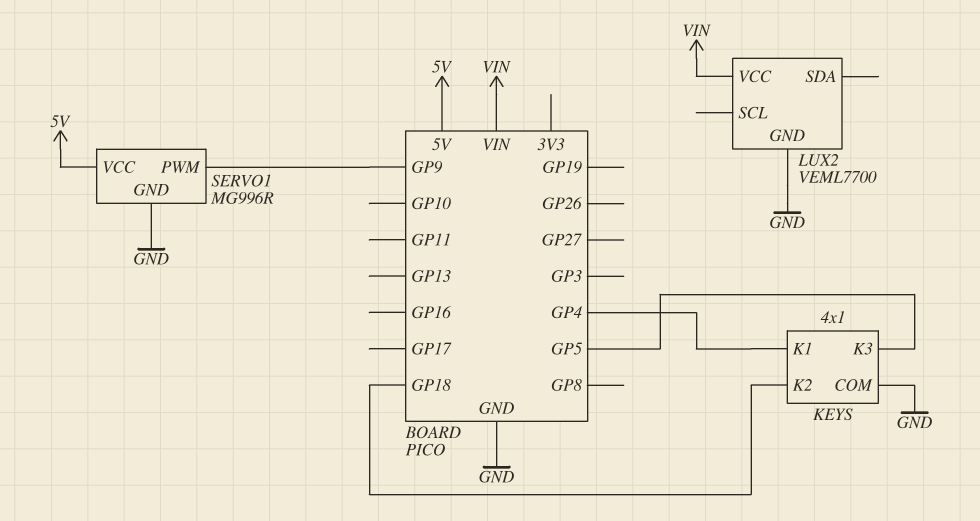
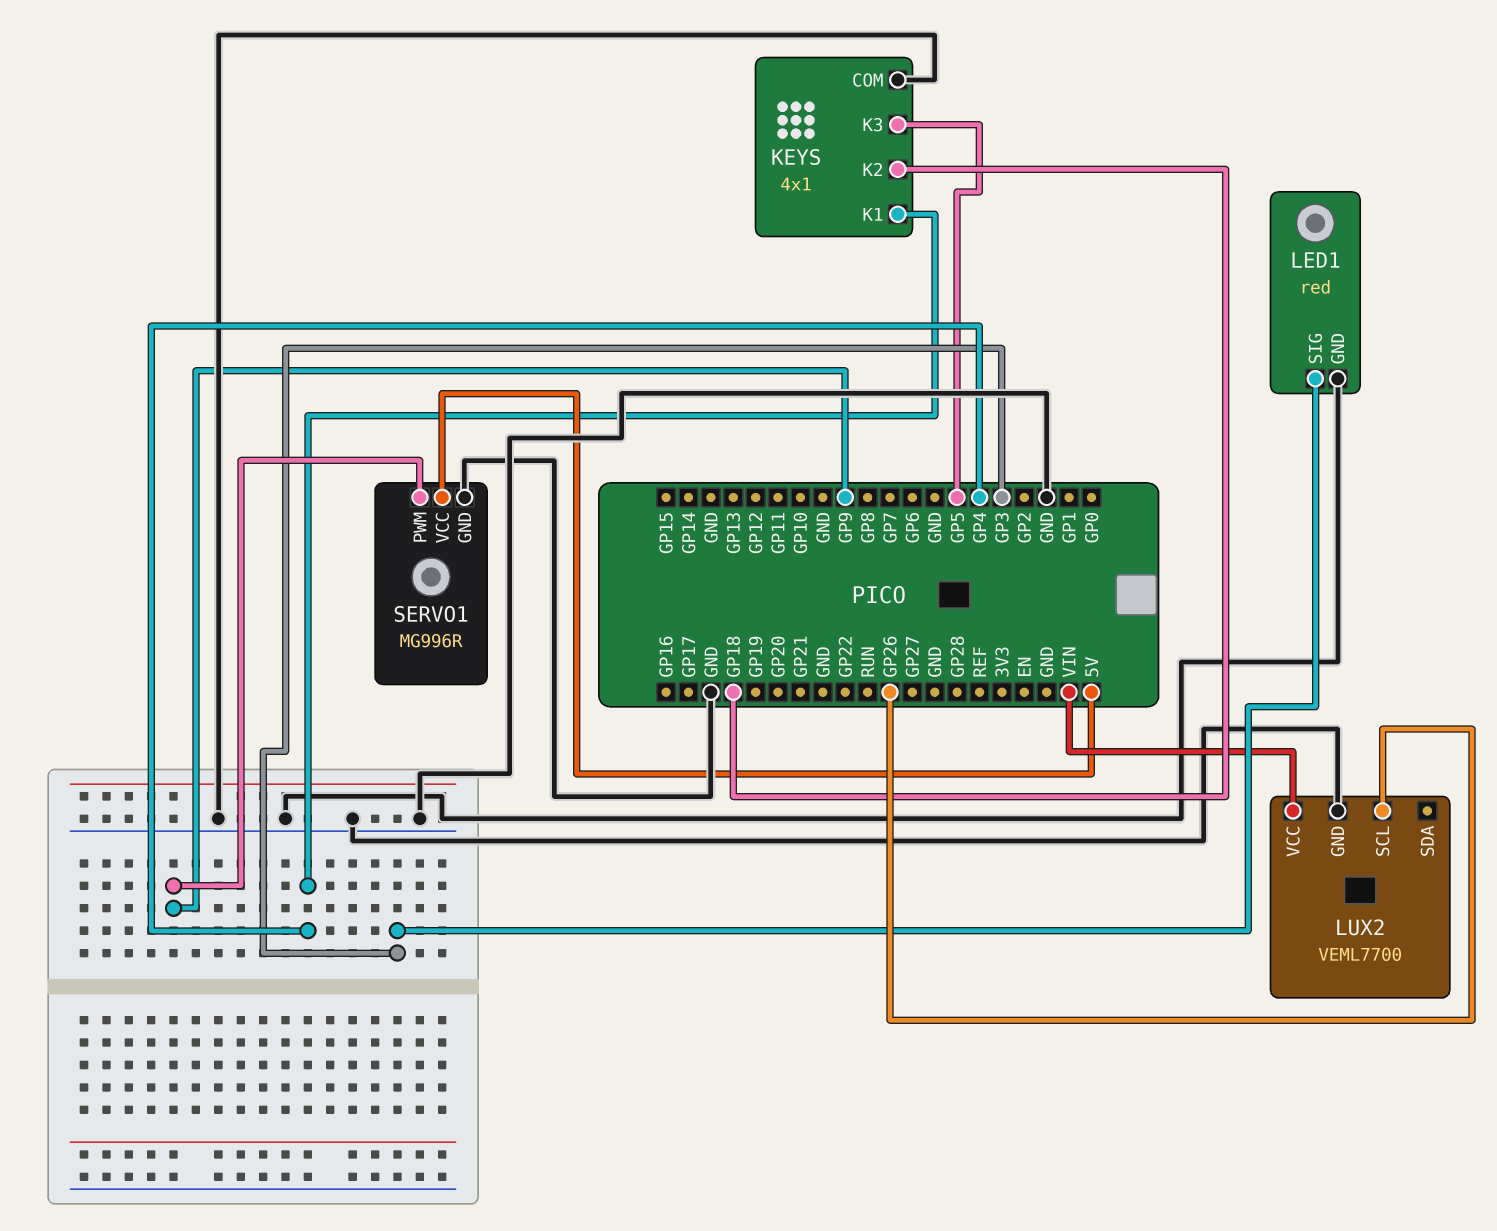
LED1: none -> red
LED1 pin GND: none -> GND
LED1 pin SIG: none -> GP3
LUX2 pin SCL: none -> GP26

